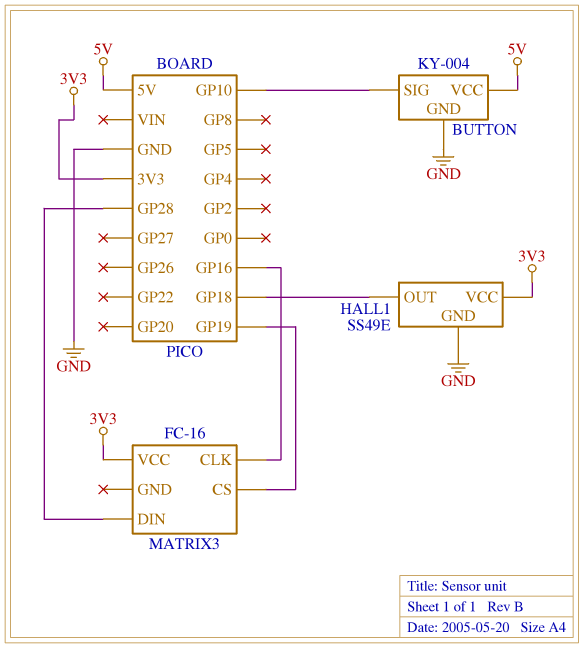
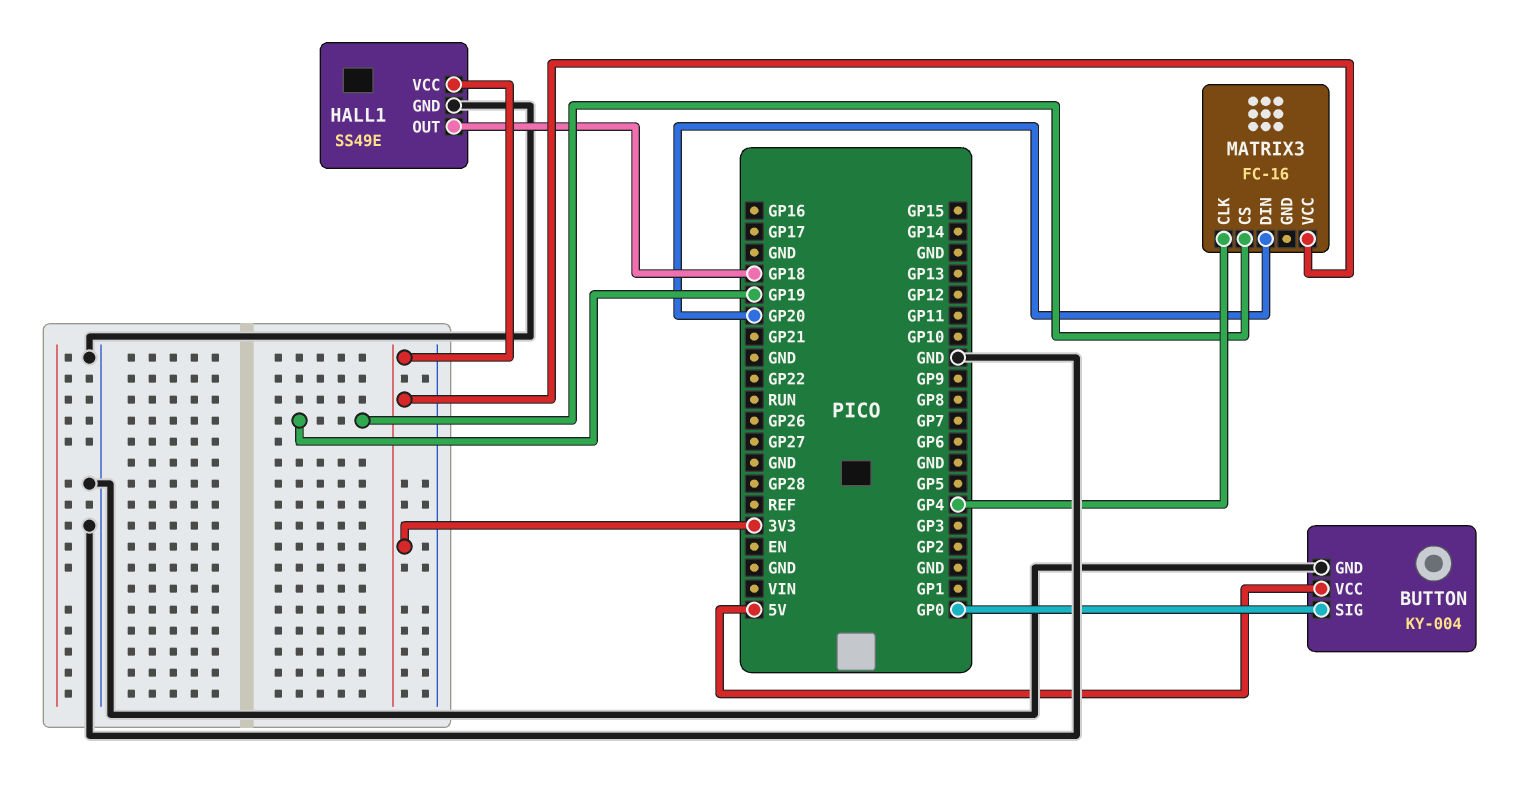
BUTTON pin SIG: GP10 -> GP0
MATRIX3 pin CLK: GP16 -> GP4
MATRIX3 pin DIN: GP28 -> GP20

